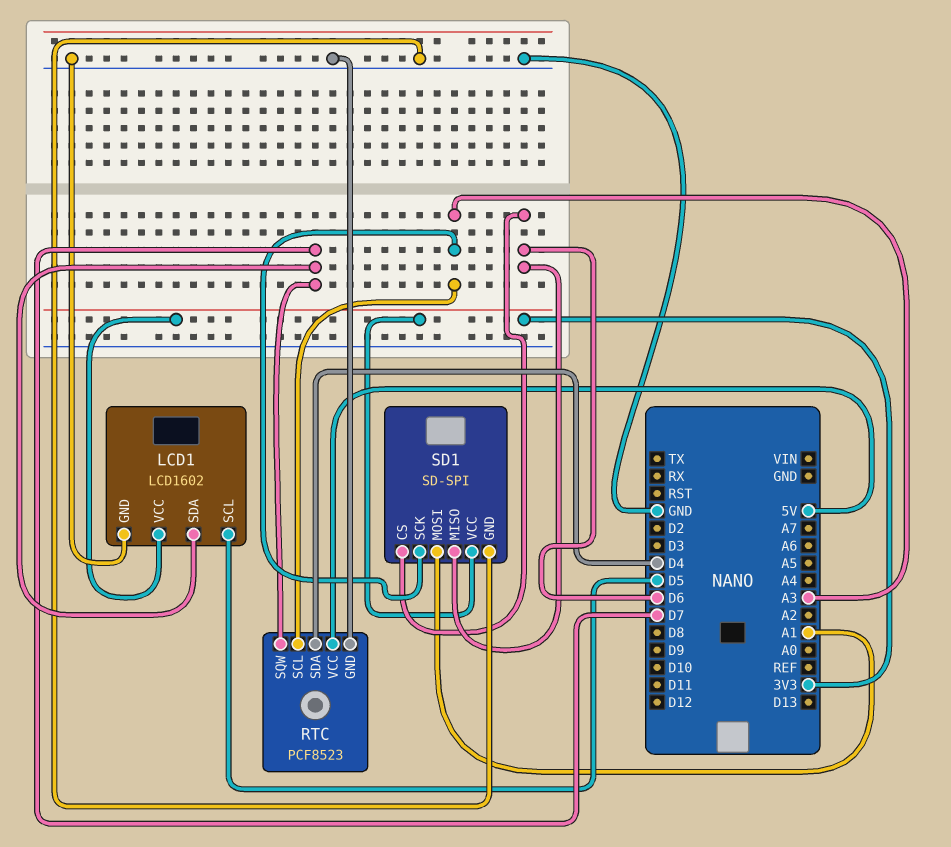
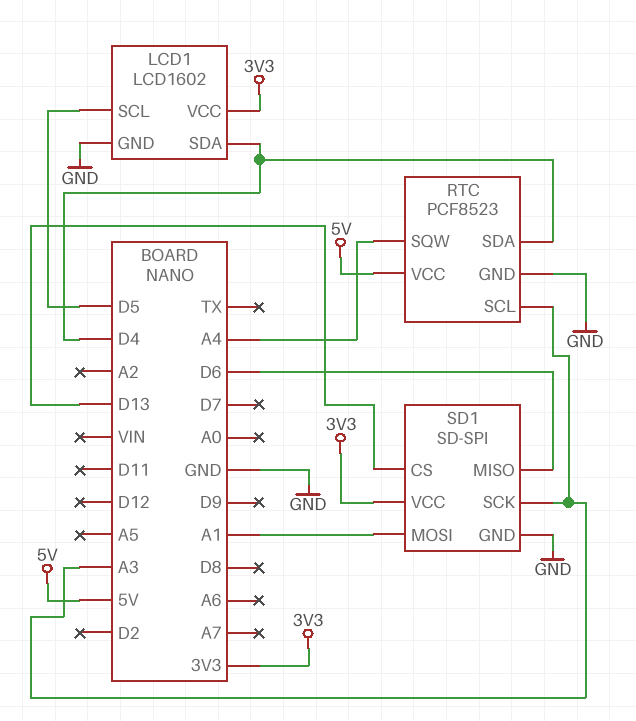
LCD1 pin SDA: D7 -> D4
RTC pin SQW: D7 -> A4
SD1 pin CS: D6 -> D13

